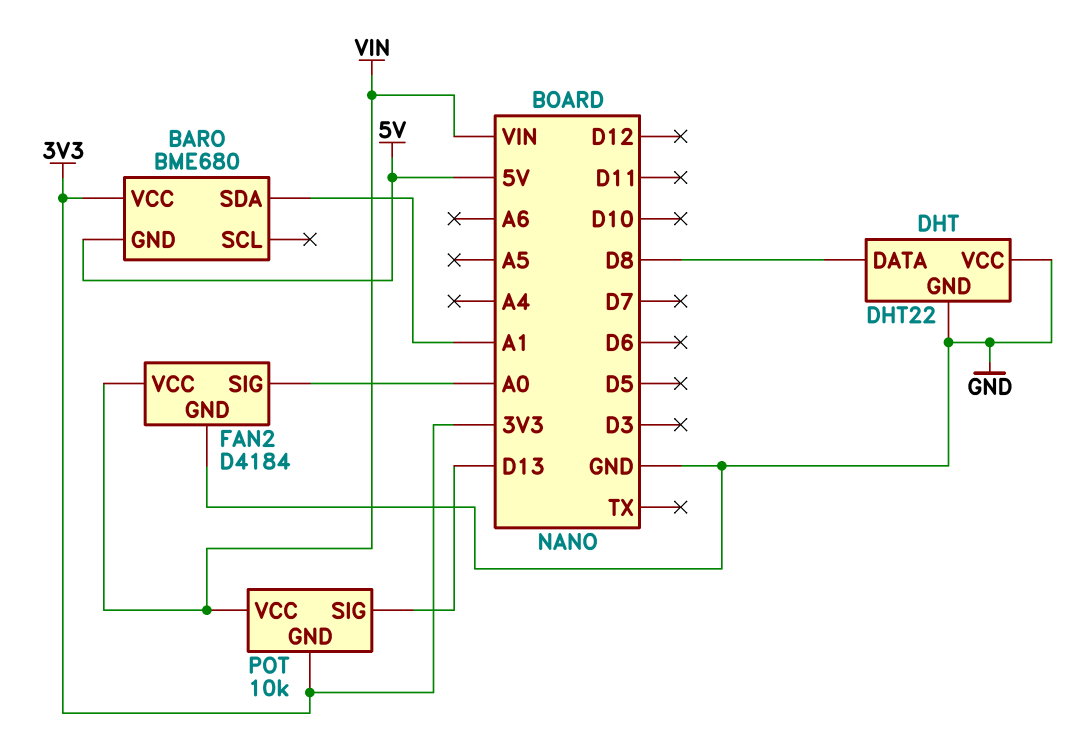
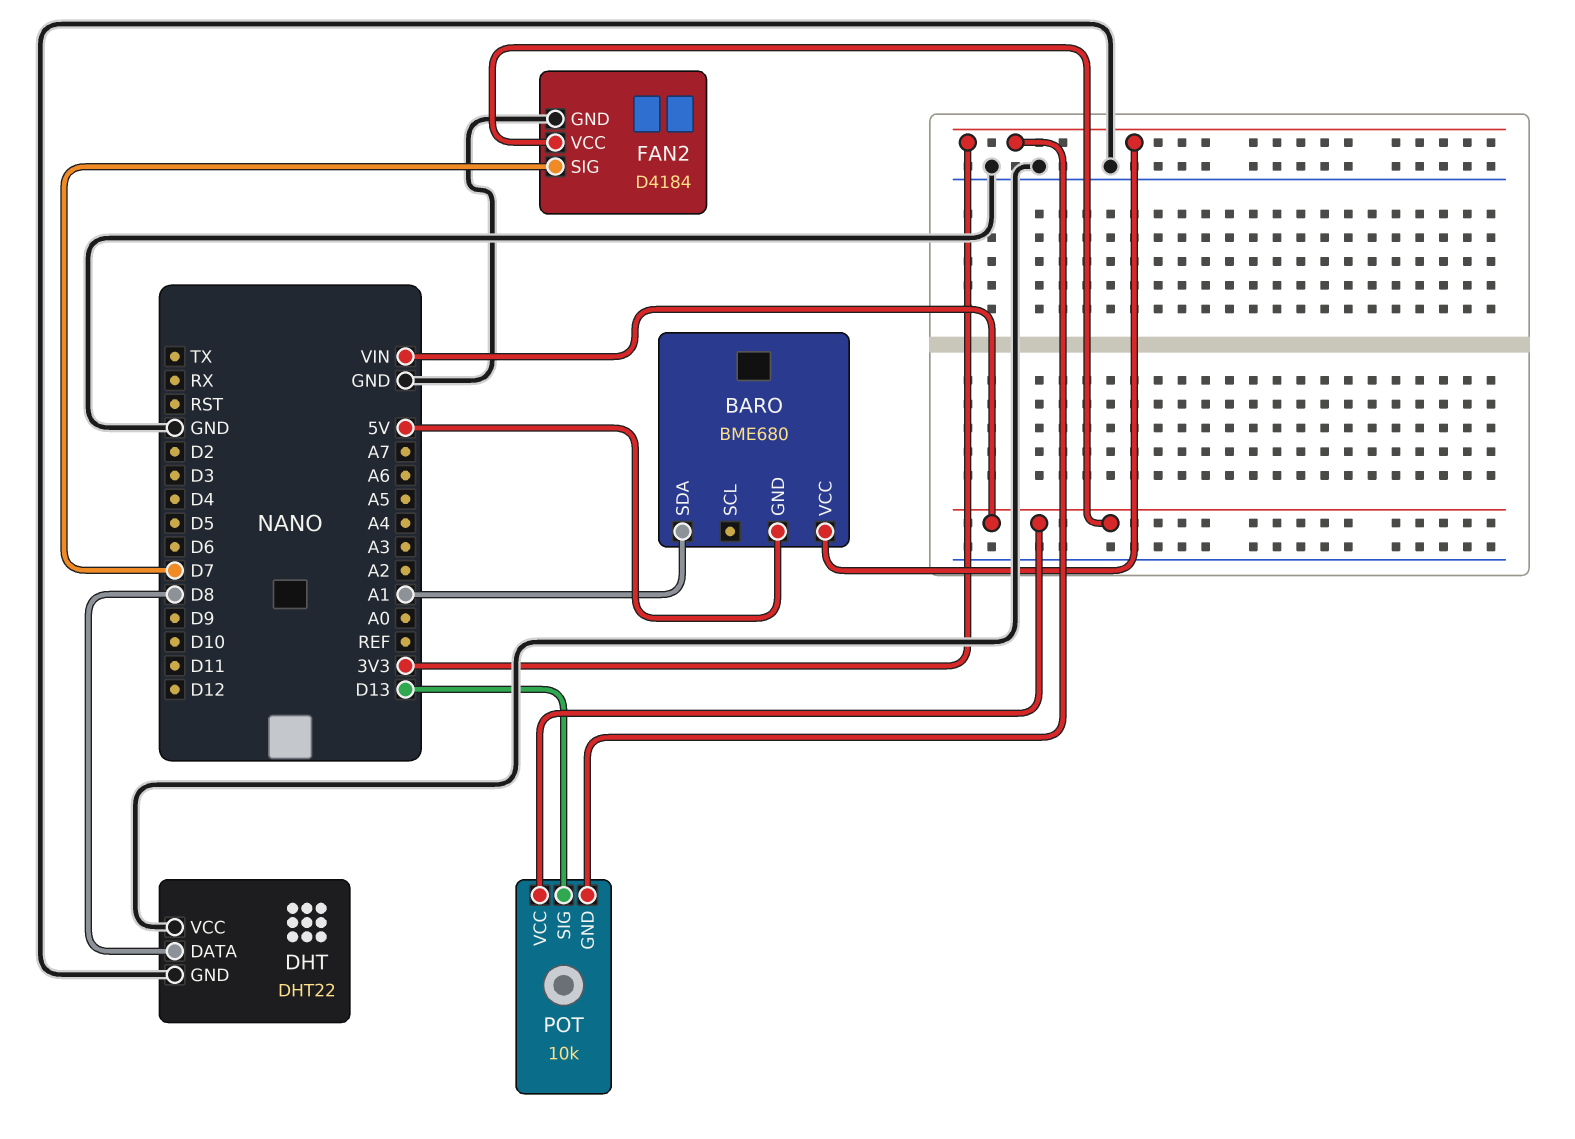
FAN2 pin SIG: A0 -> D7

